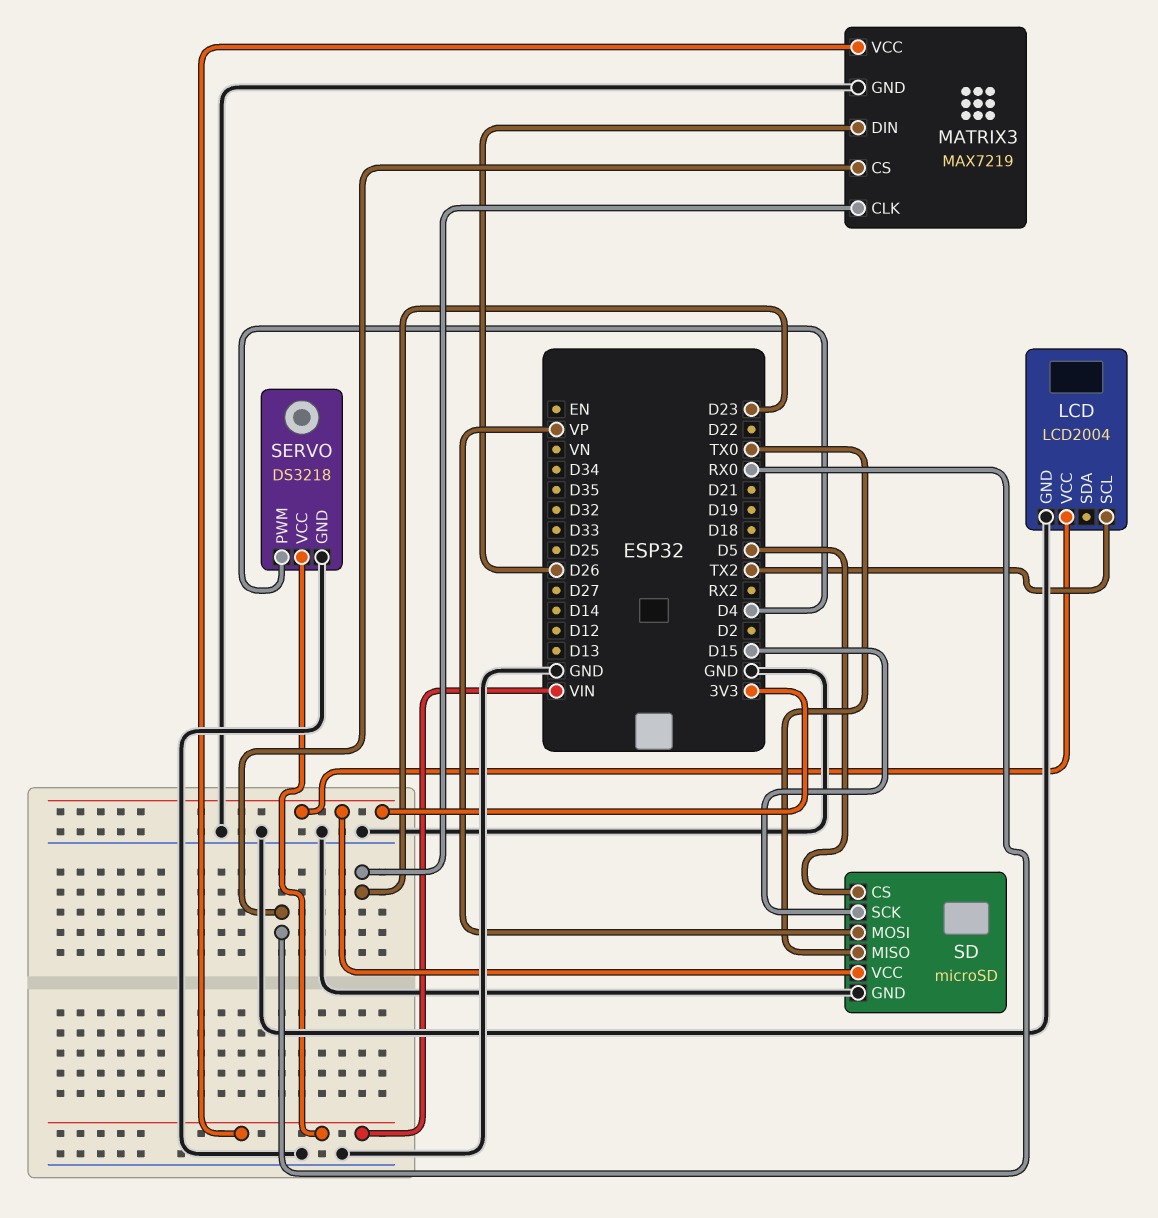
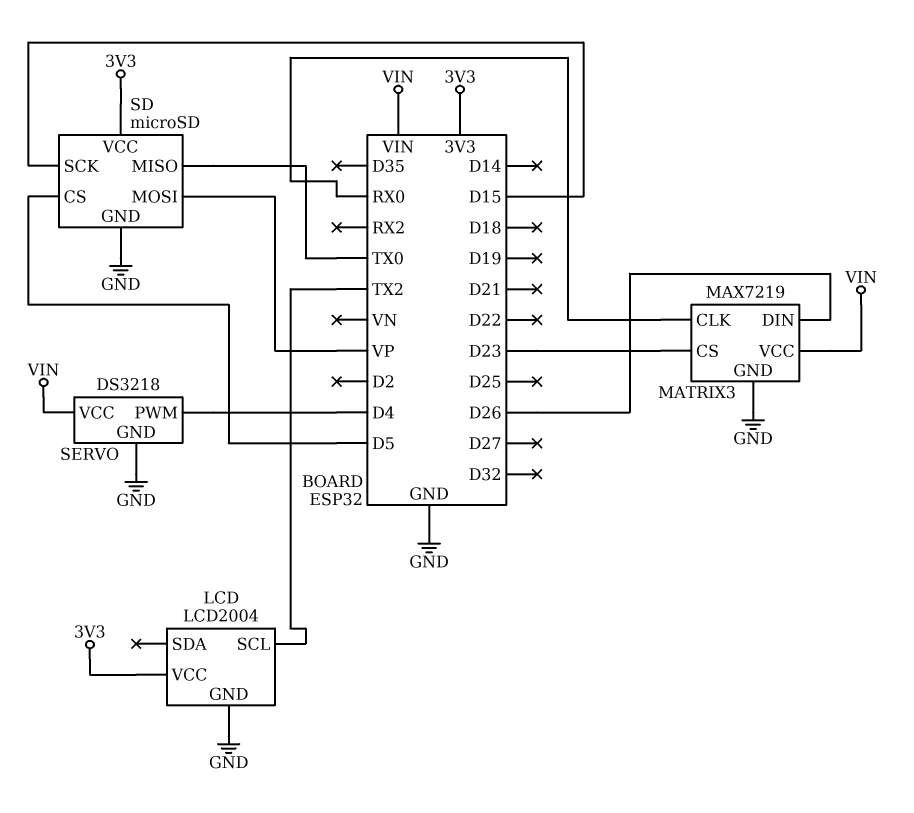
MATRIX3 pin CLK: D23 -> RX0
MATRIX3 pin CS: RX0 -> D23

